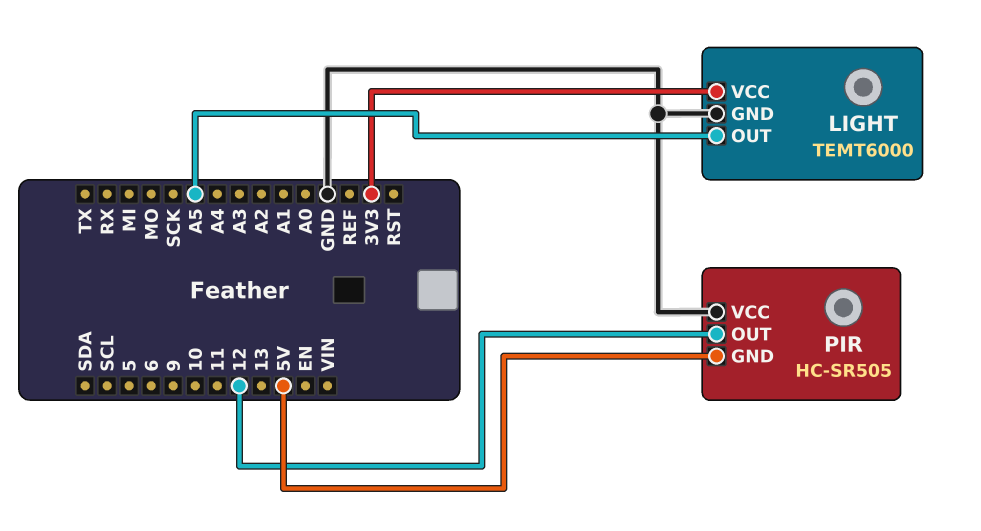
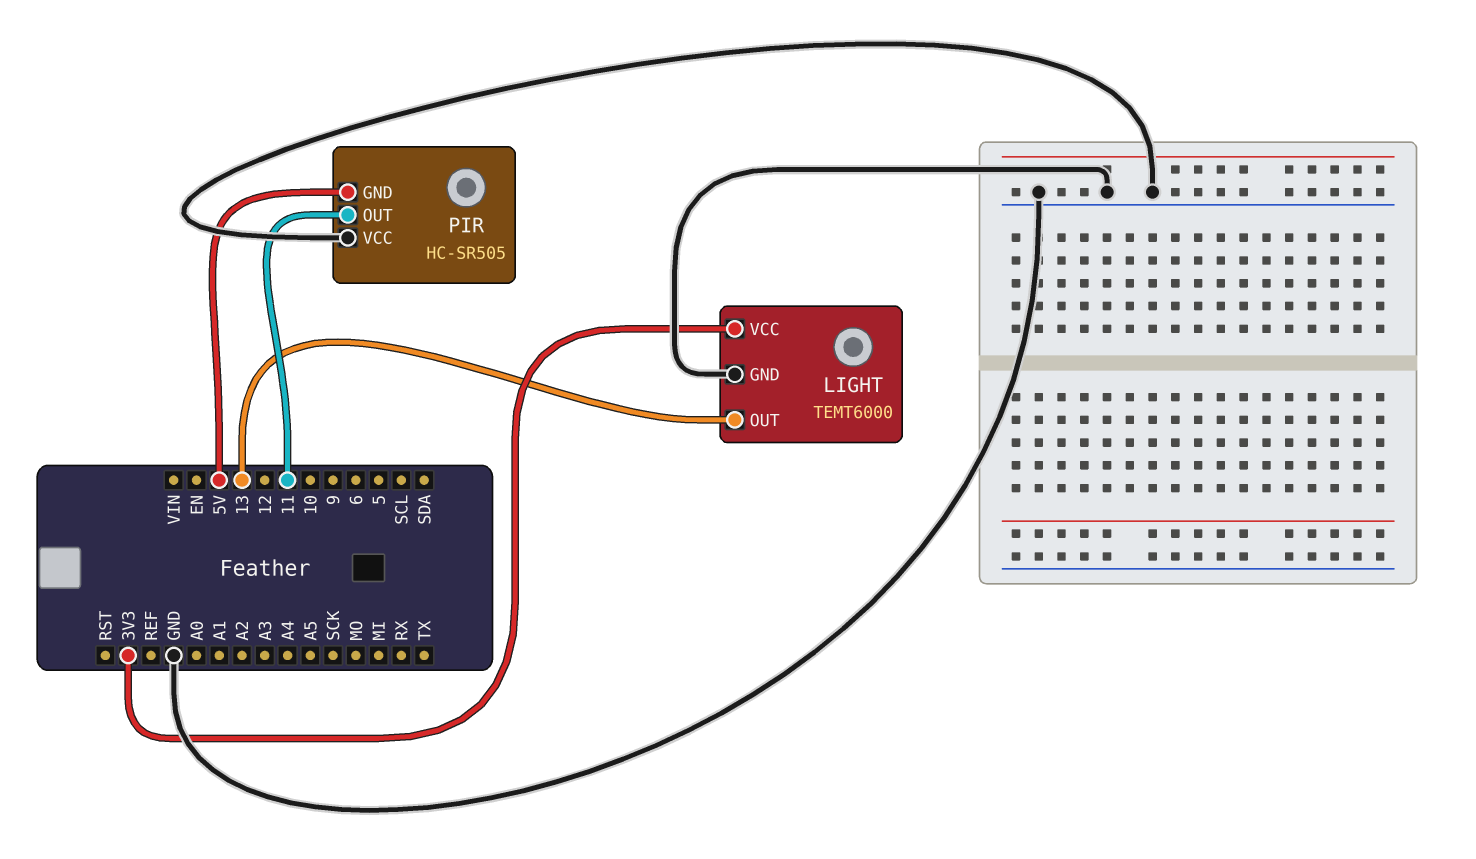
LIGHT pin OUT: A5 -> 13
PIR pin OUT: 12 -> 11

